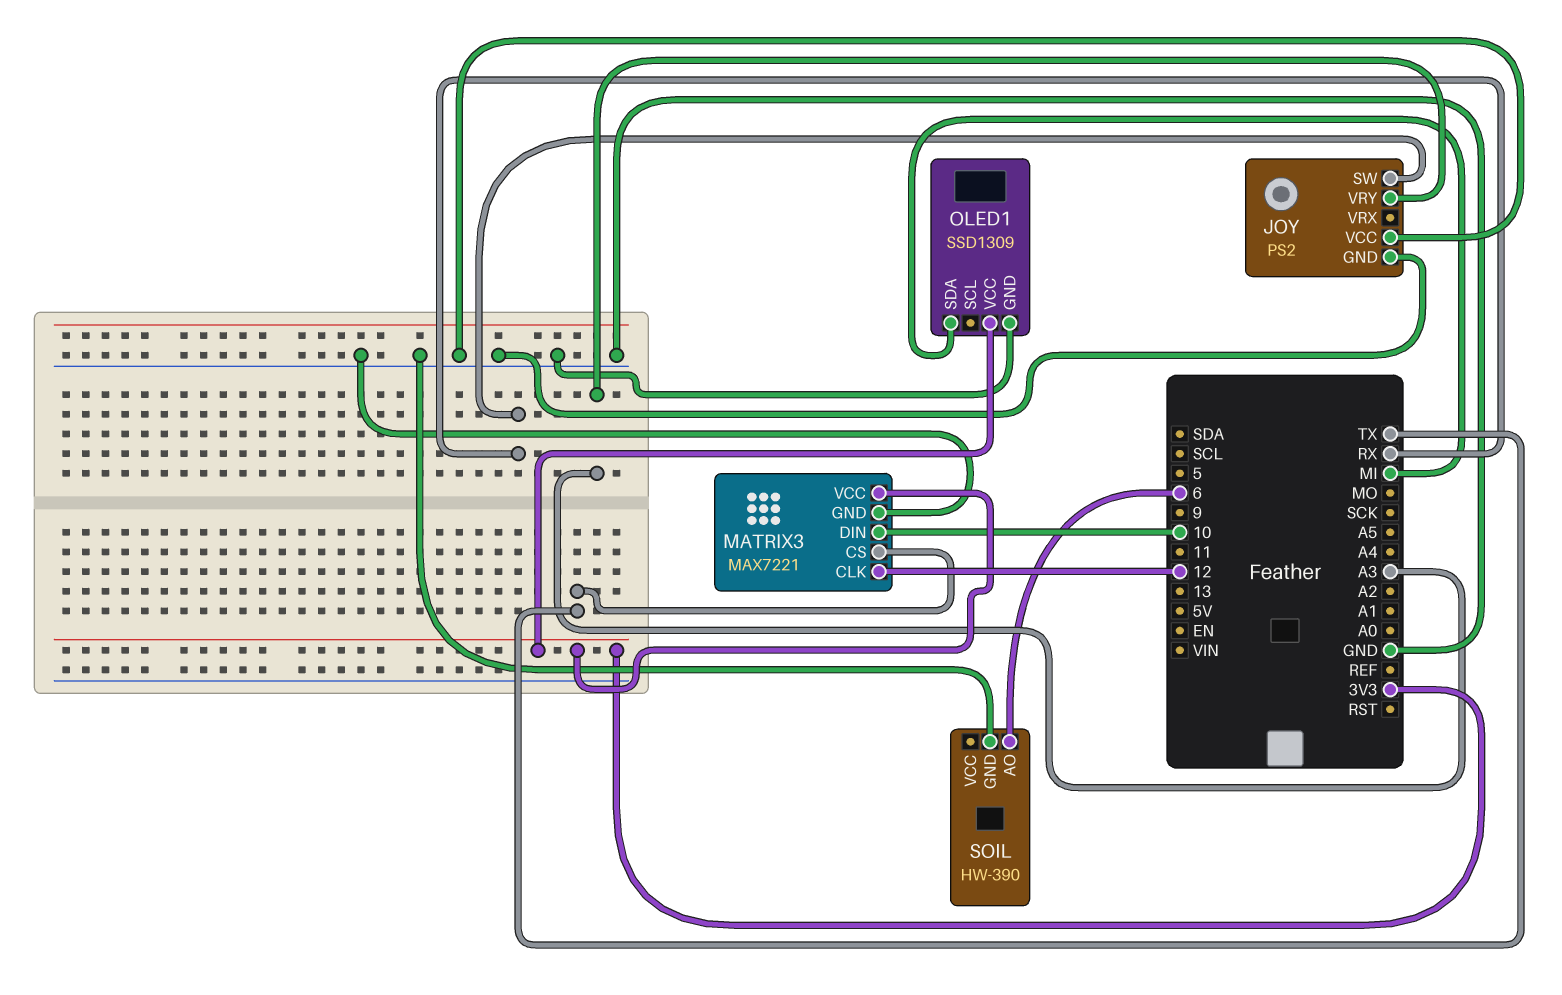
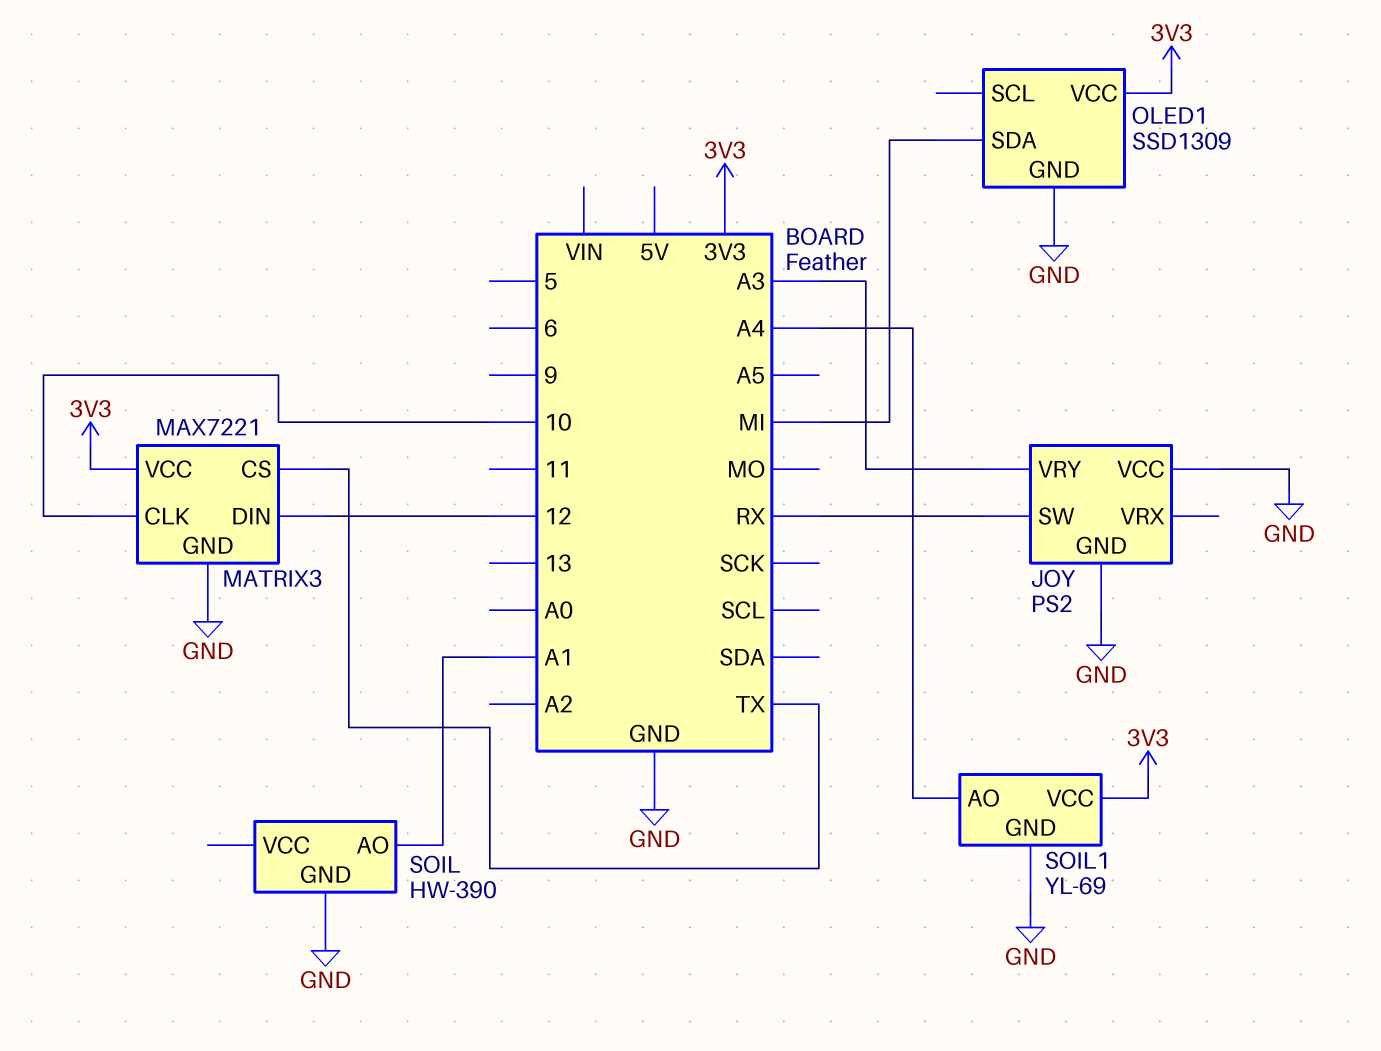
MATRIX3 pin CLK: 12 -> 10
MATRIX3 pin DIN: 10 -> 12
SOIL pin AO: 6 -> A1
SOIL1: none -> YL-69
SOIL1 pin AO: none -> A4
SOIL1 pin GND: none -> GND
SOIL1 pin VCC: none -> 3V3

